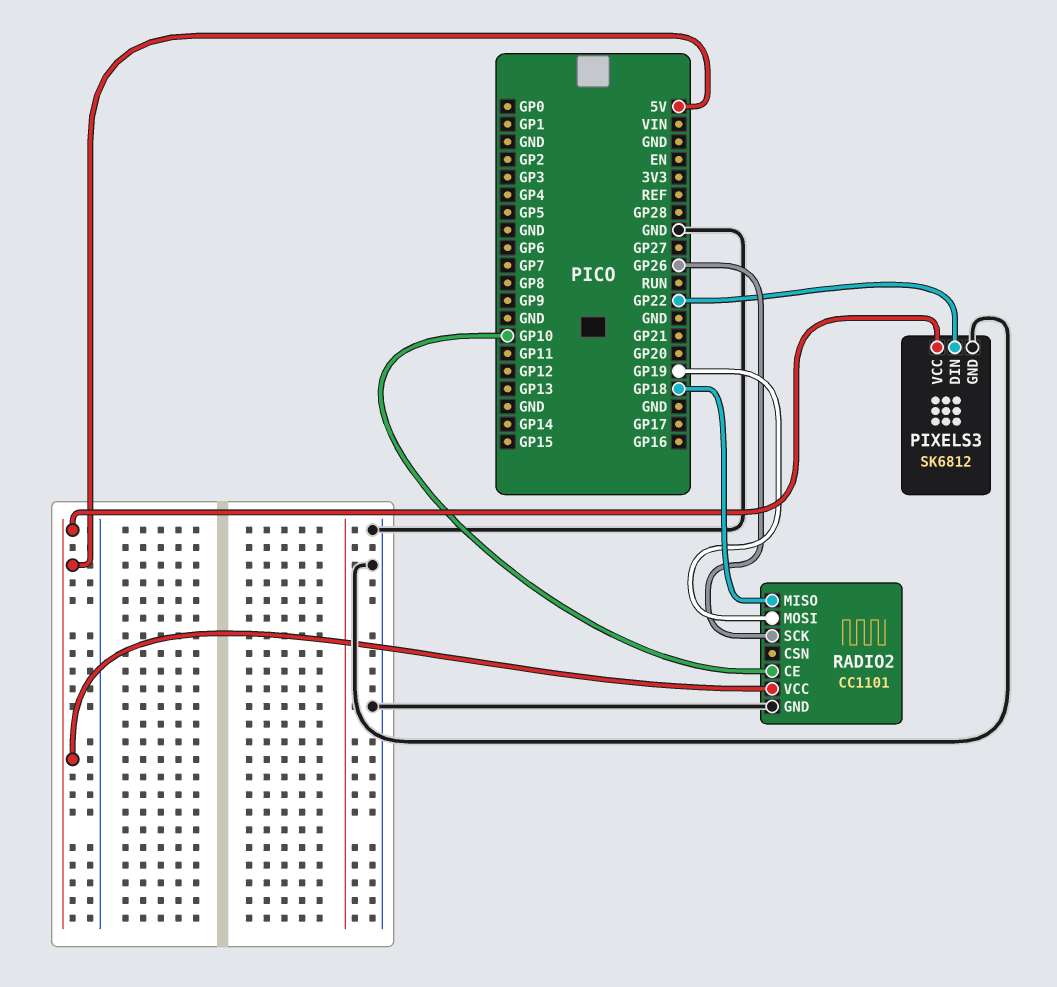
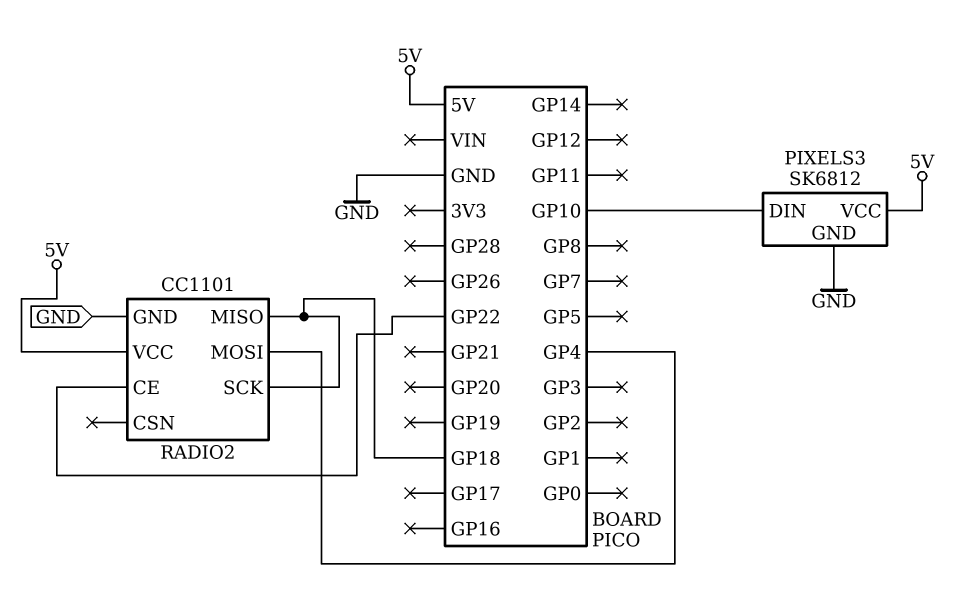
PIXELS3 pin DIN: GP22 -> GP10
RADIO2 pin CE: GP10 -> GP22
RADIO2 pin MOSI: GP19 -> GP4
RADIO2 pin SCK: GP26 -> GP18

